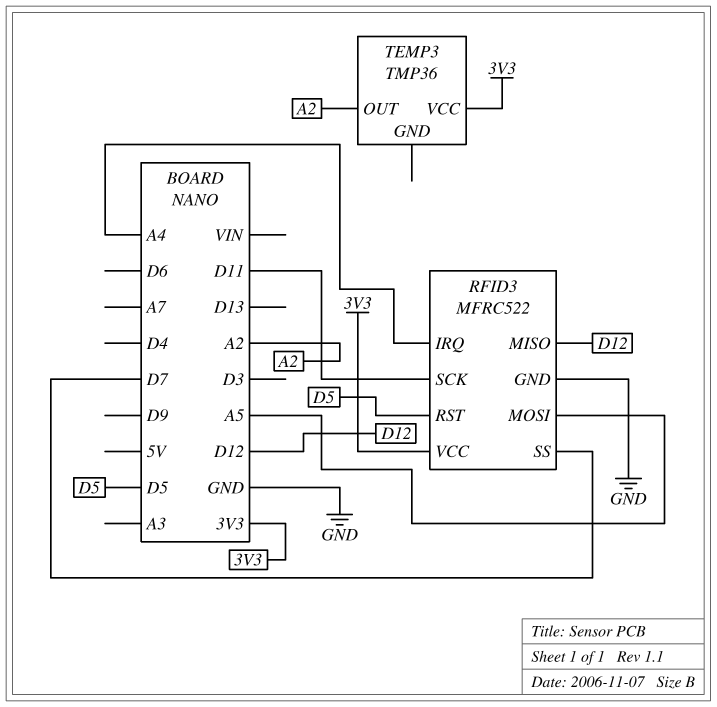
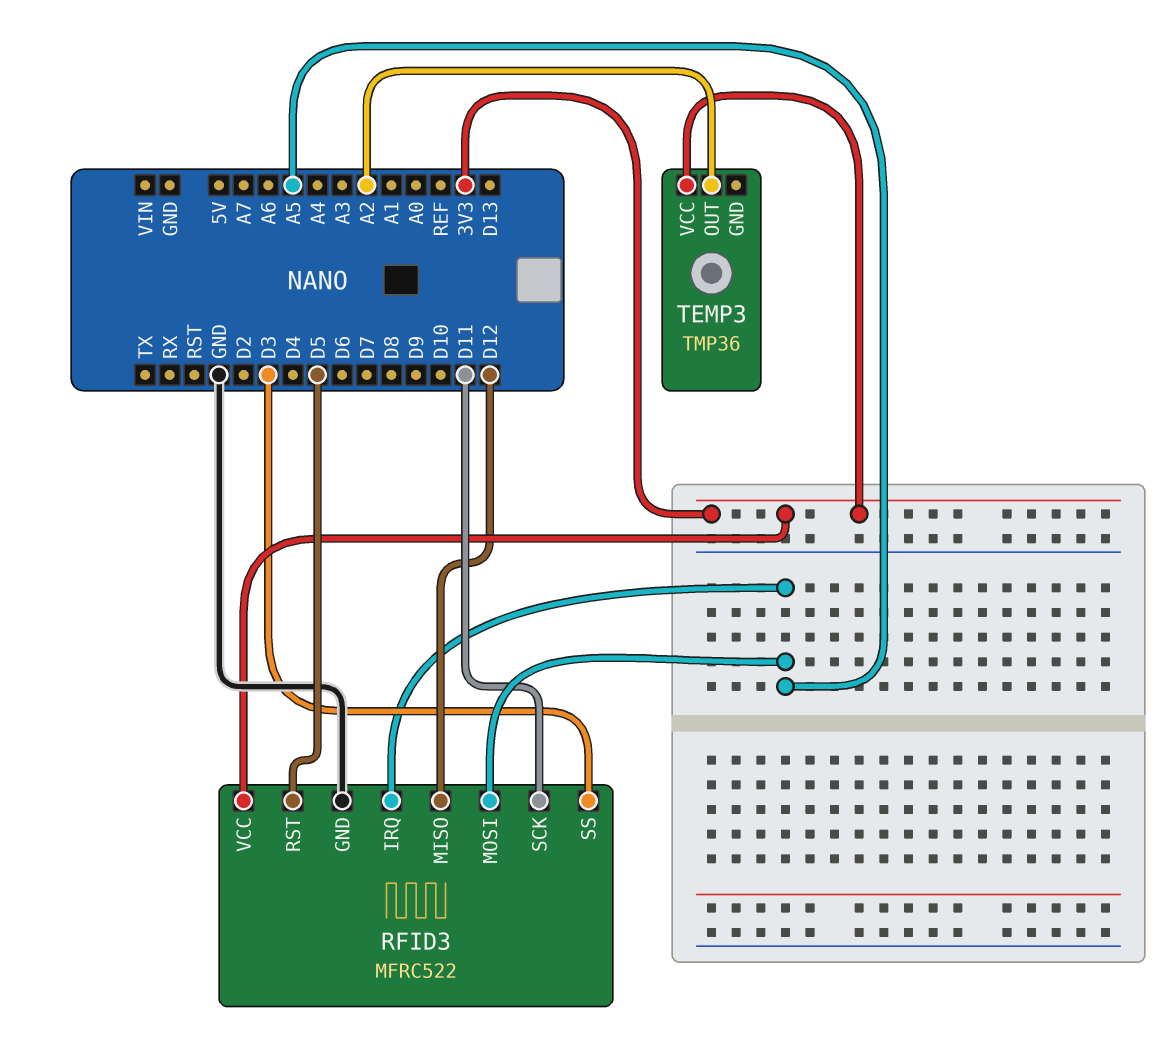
RFID3 pin IRQ: A4 -> A5
RFID3 pin SS: D7 -> D3

